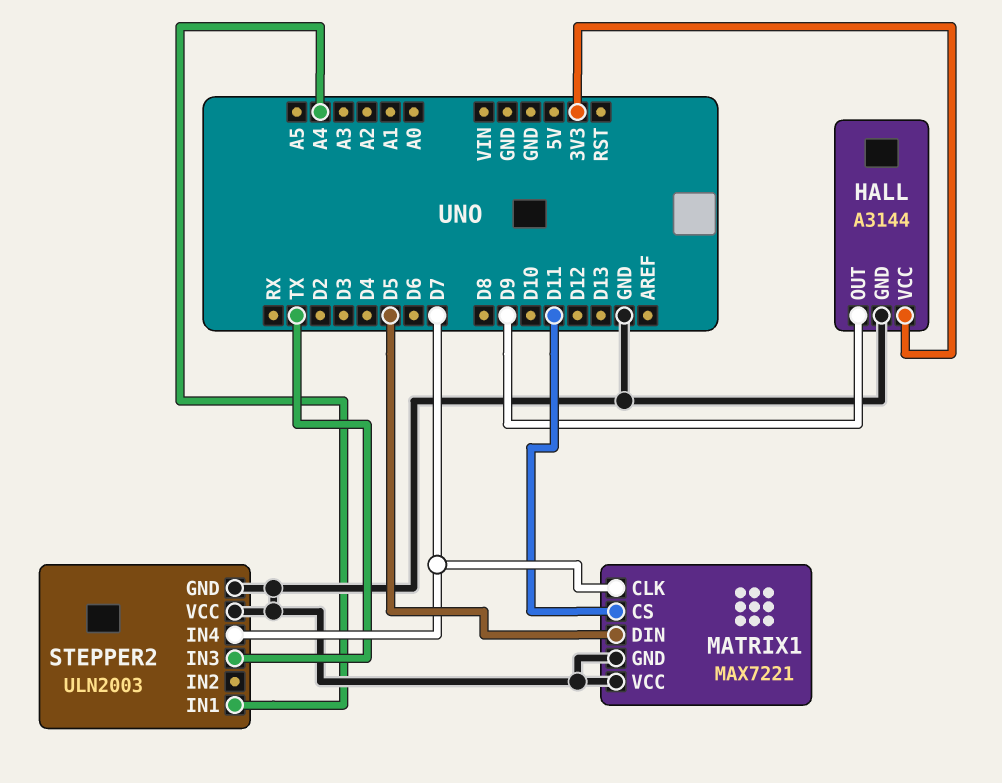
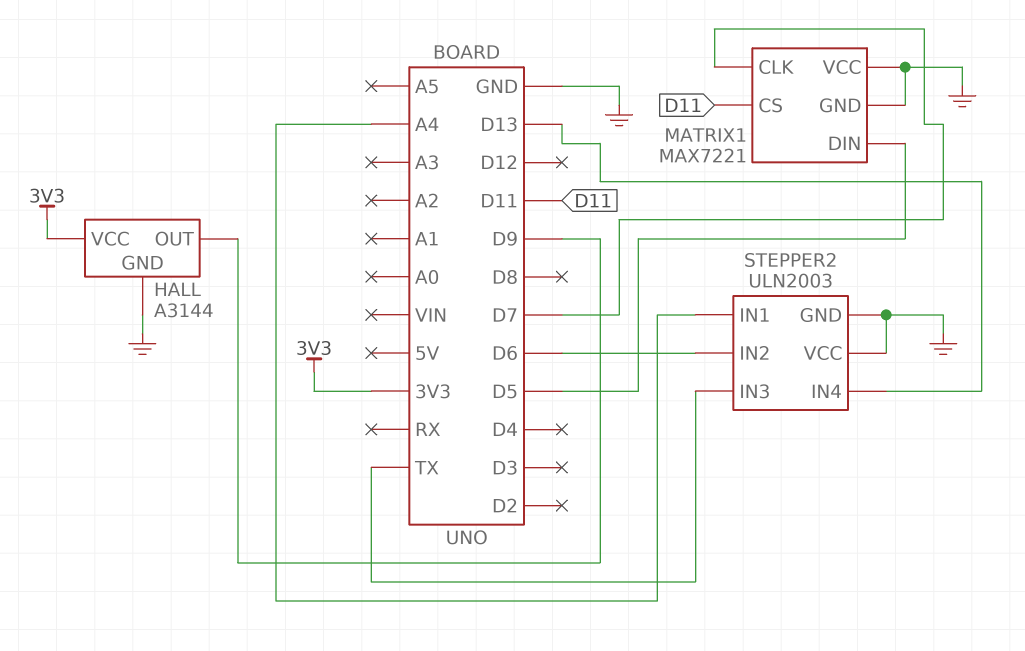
STEPPER2 pin IN2: none -> D6
STEPPER2 pin IN4: D7 -> D13

